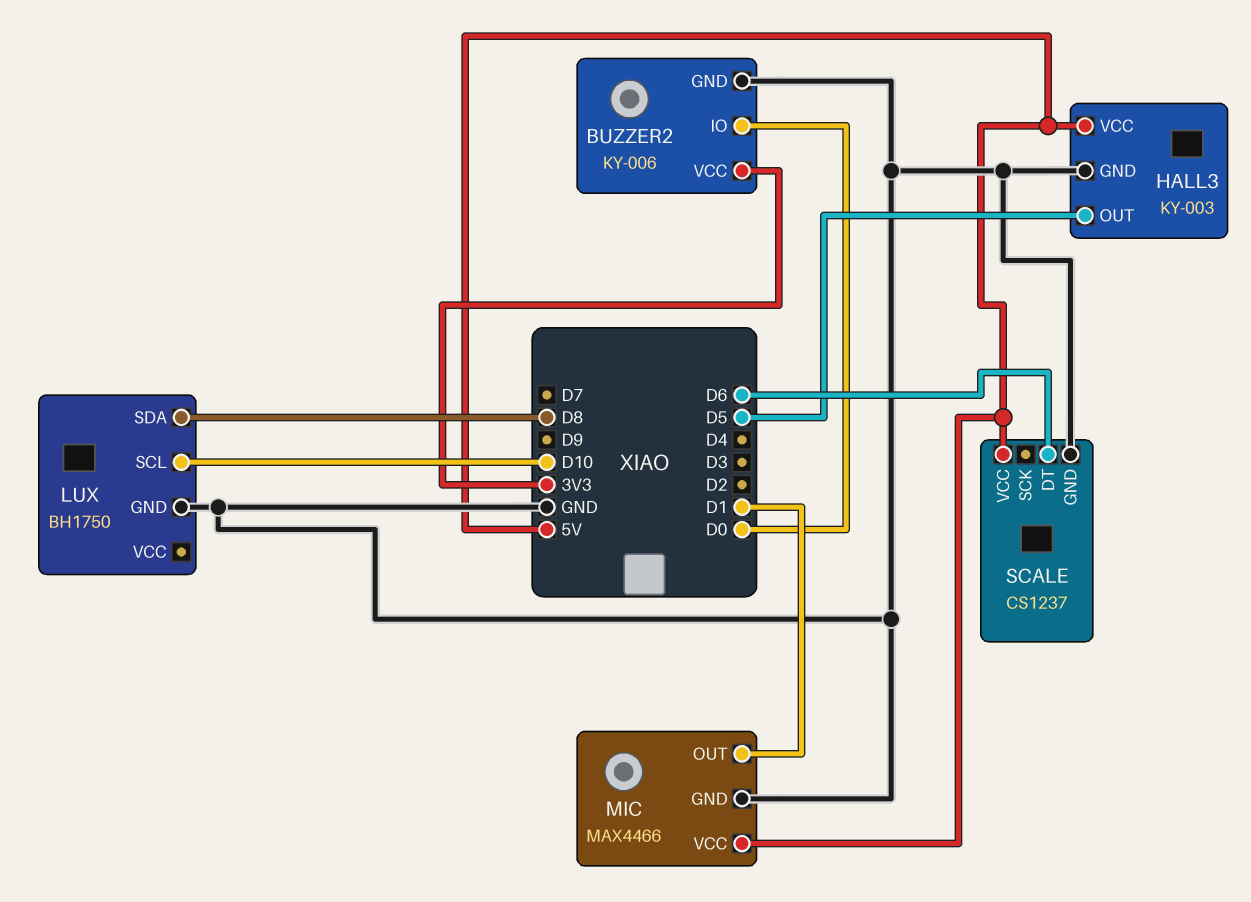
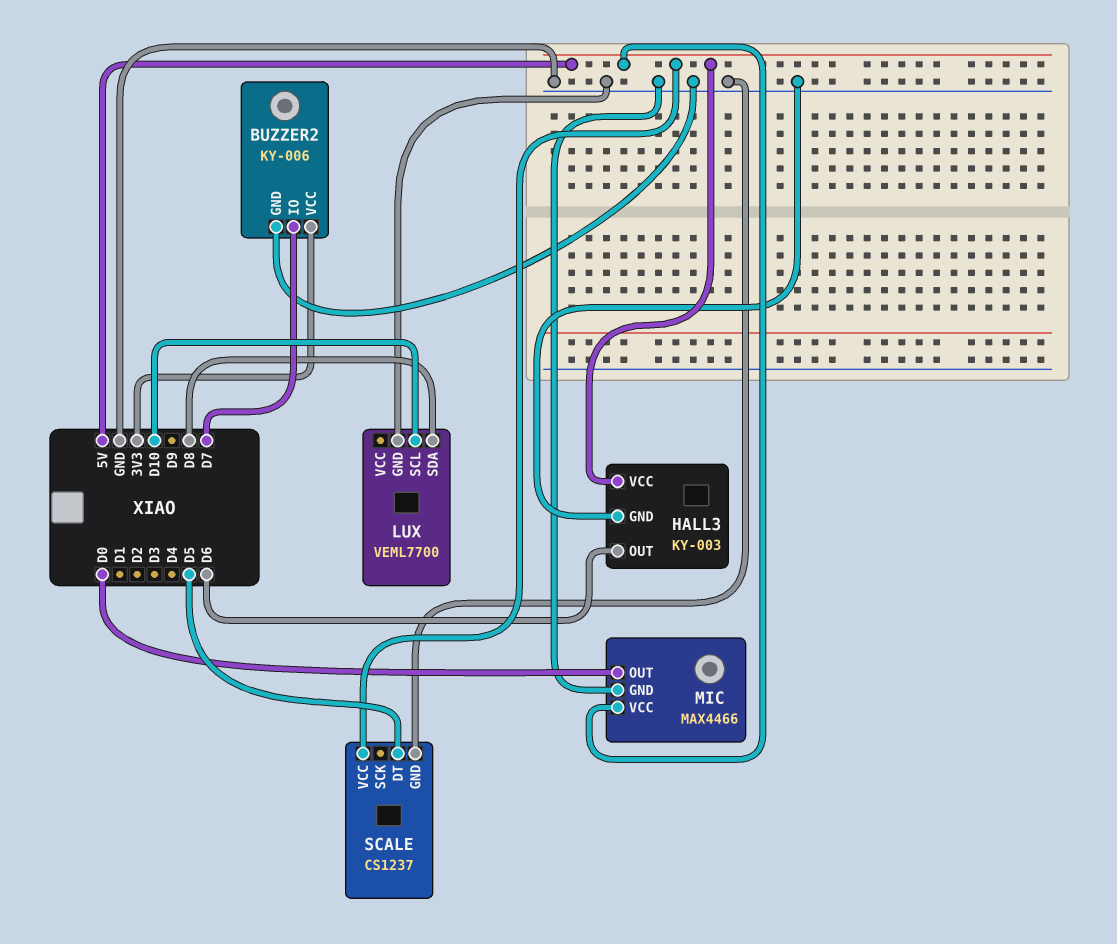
BUZZER2 pin IO: D0 -> D7
HALL3 pin OUT: D5 -> D6
LUX: BH1750 -> VEML7700
MIC pin OUT: D1 -> D0
SCALE pin DT: D6 -> D5

